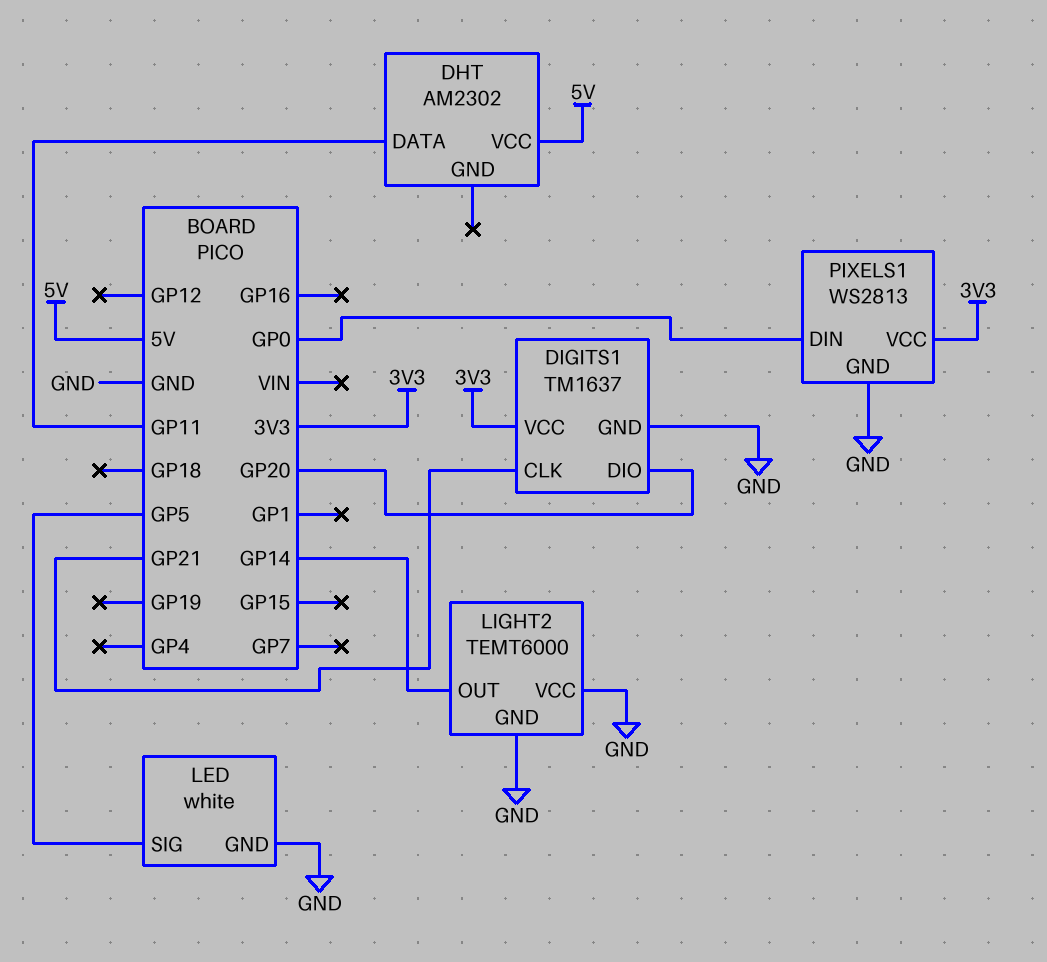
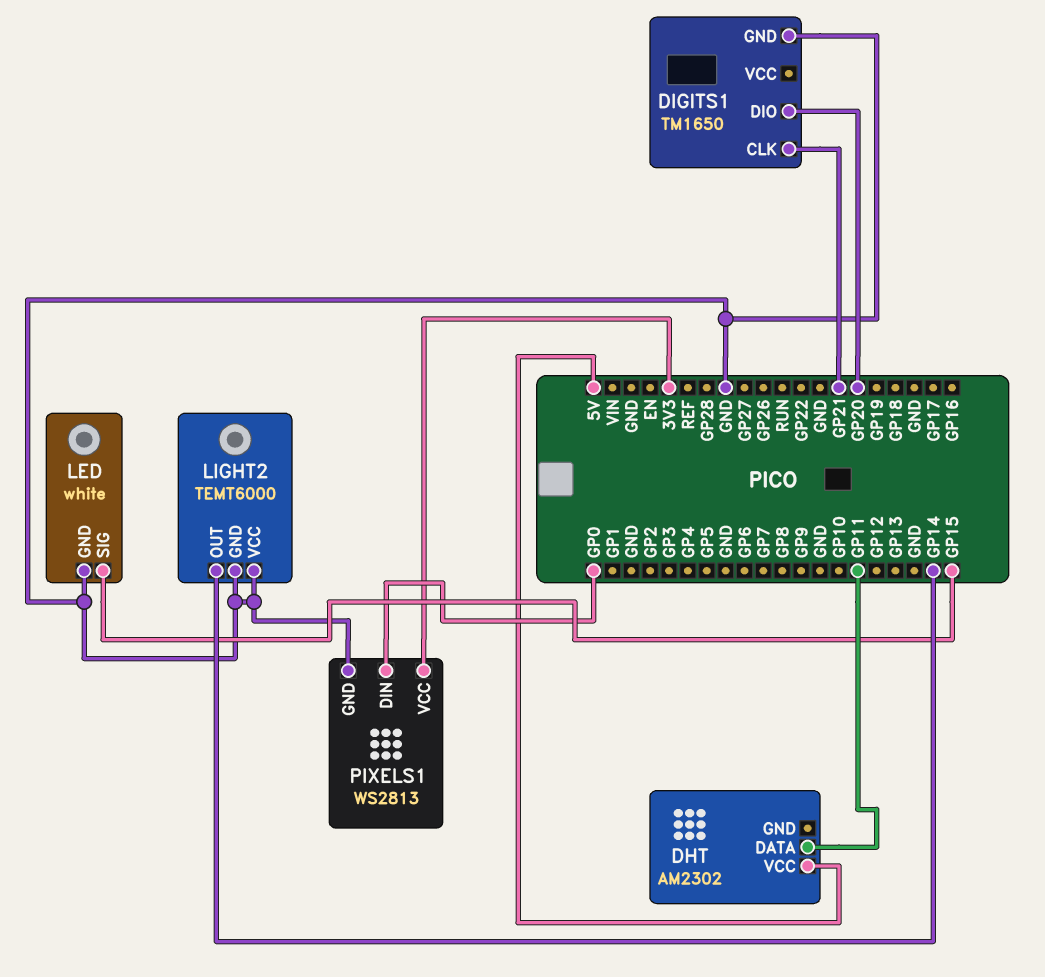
DIGITS1: TM1637 -> TM1650
DIGITS1 pin VCC: 3V3 -> none
LED pin SIG: GP5 -> GP15

